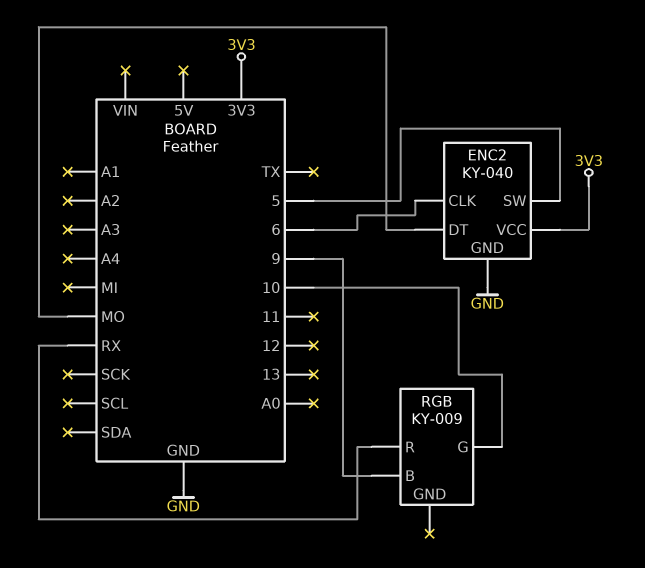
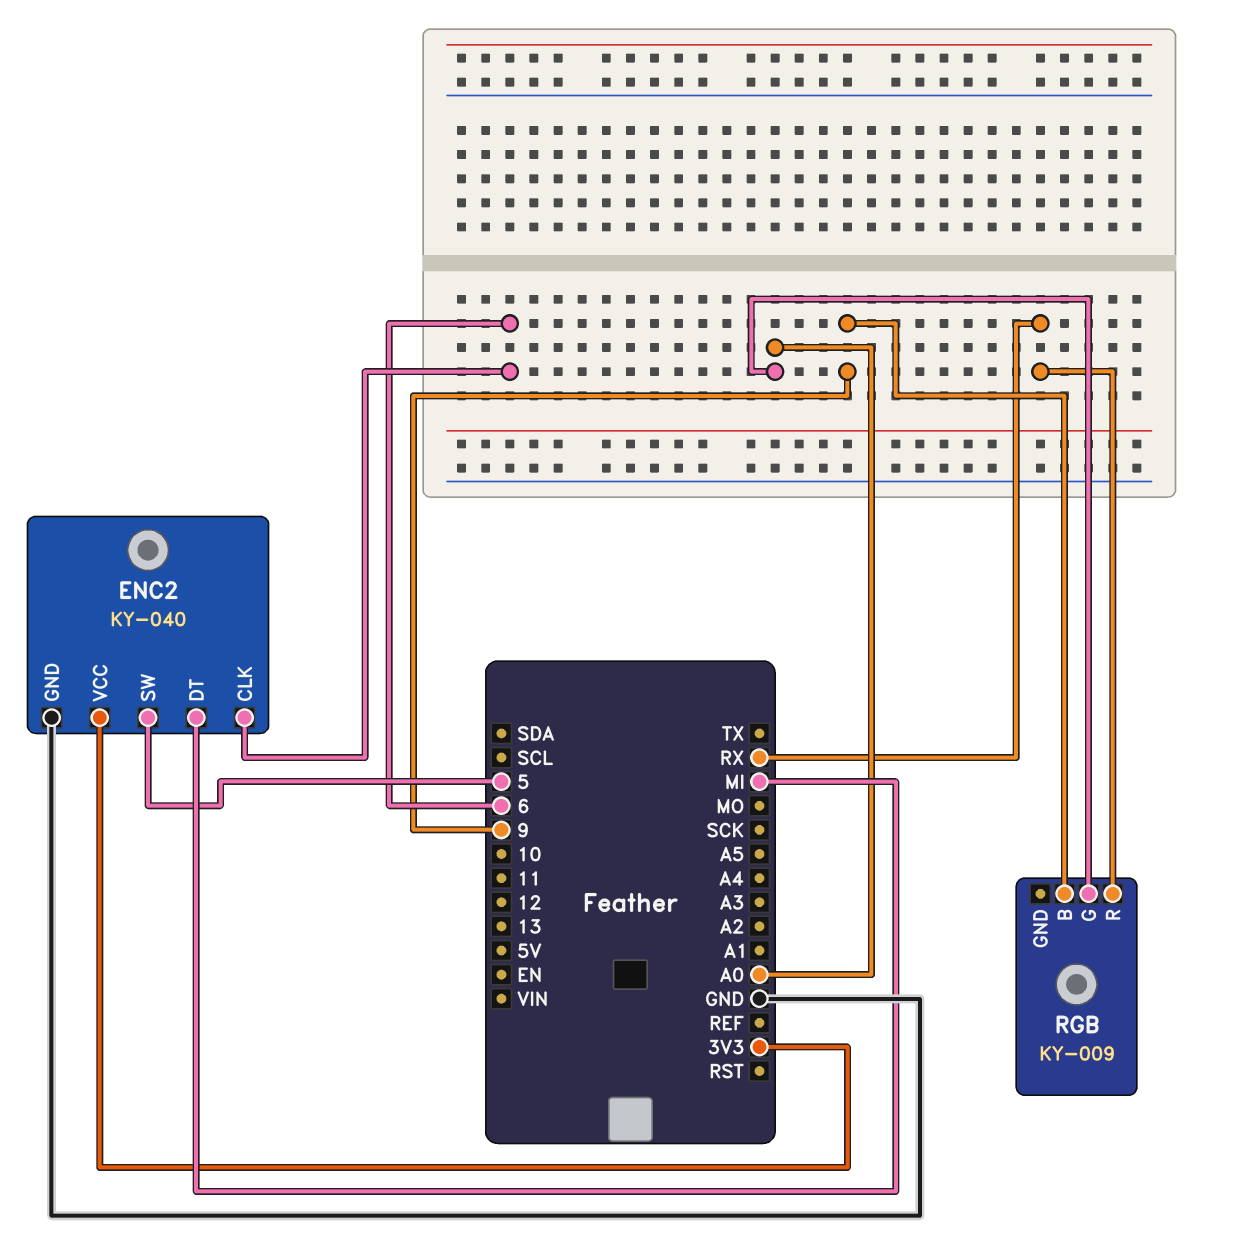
ENC2 pin DT: MO -> MI
RGB pin G: 10 -> A0

